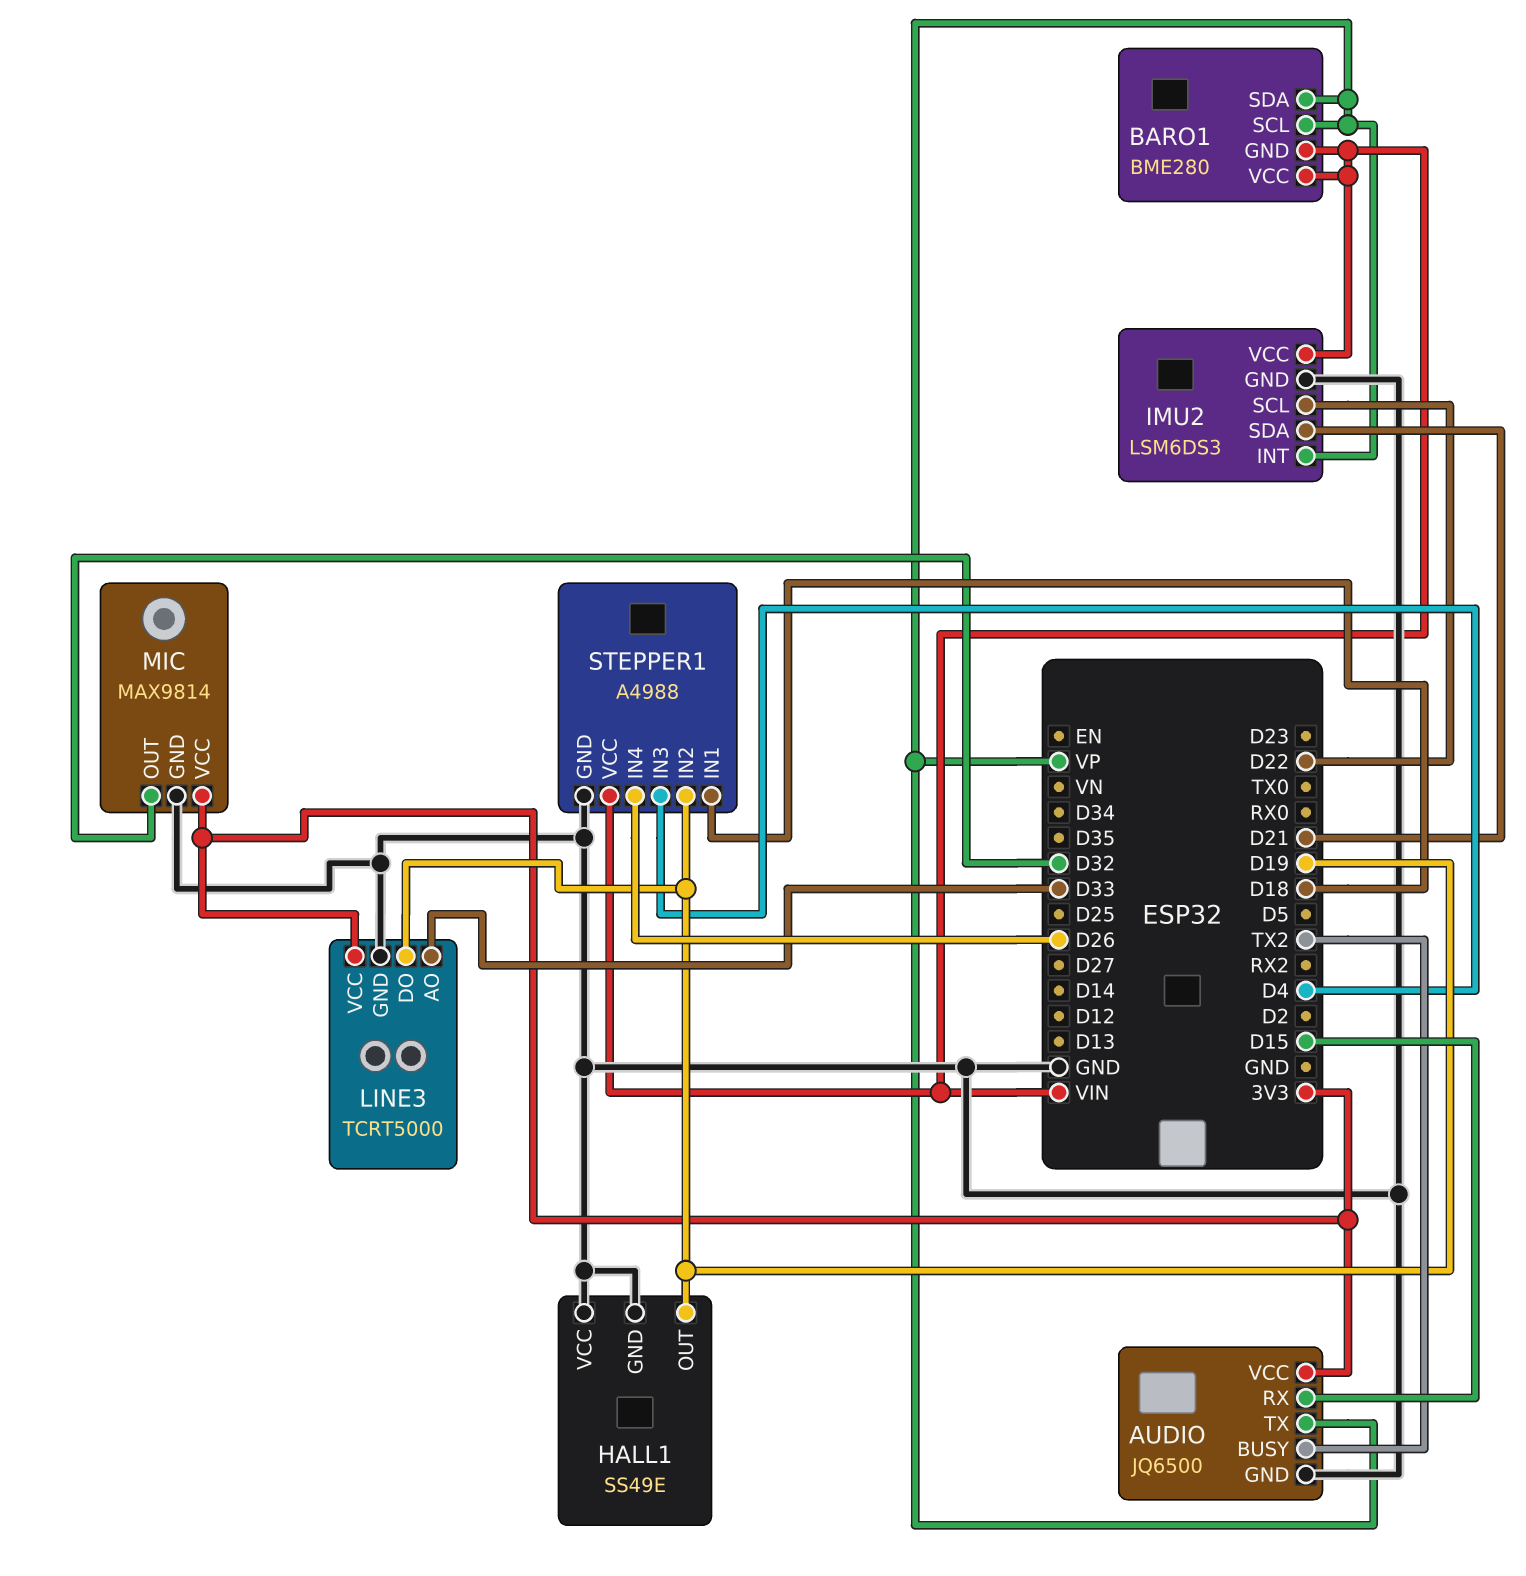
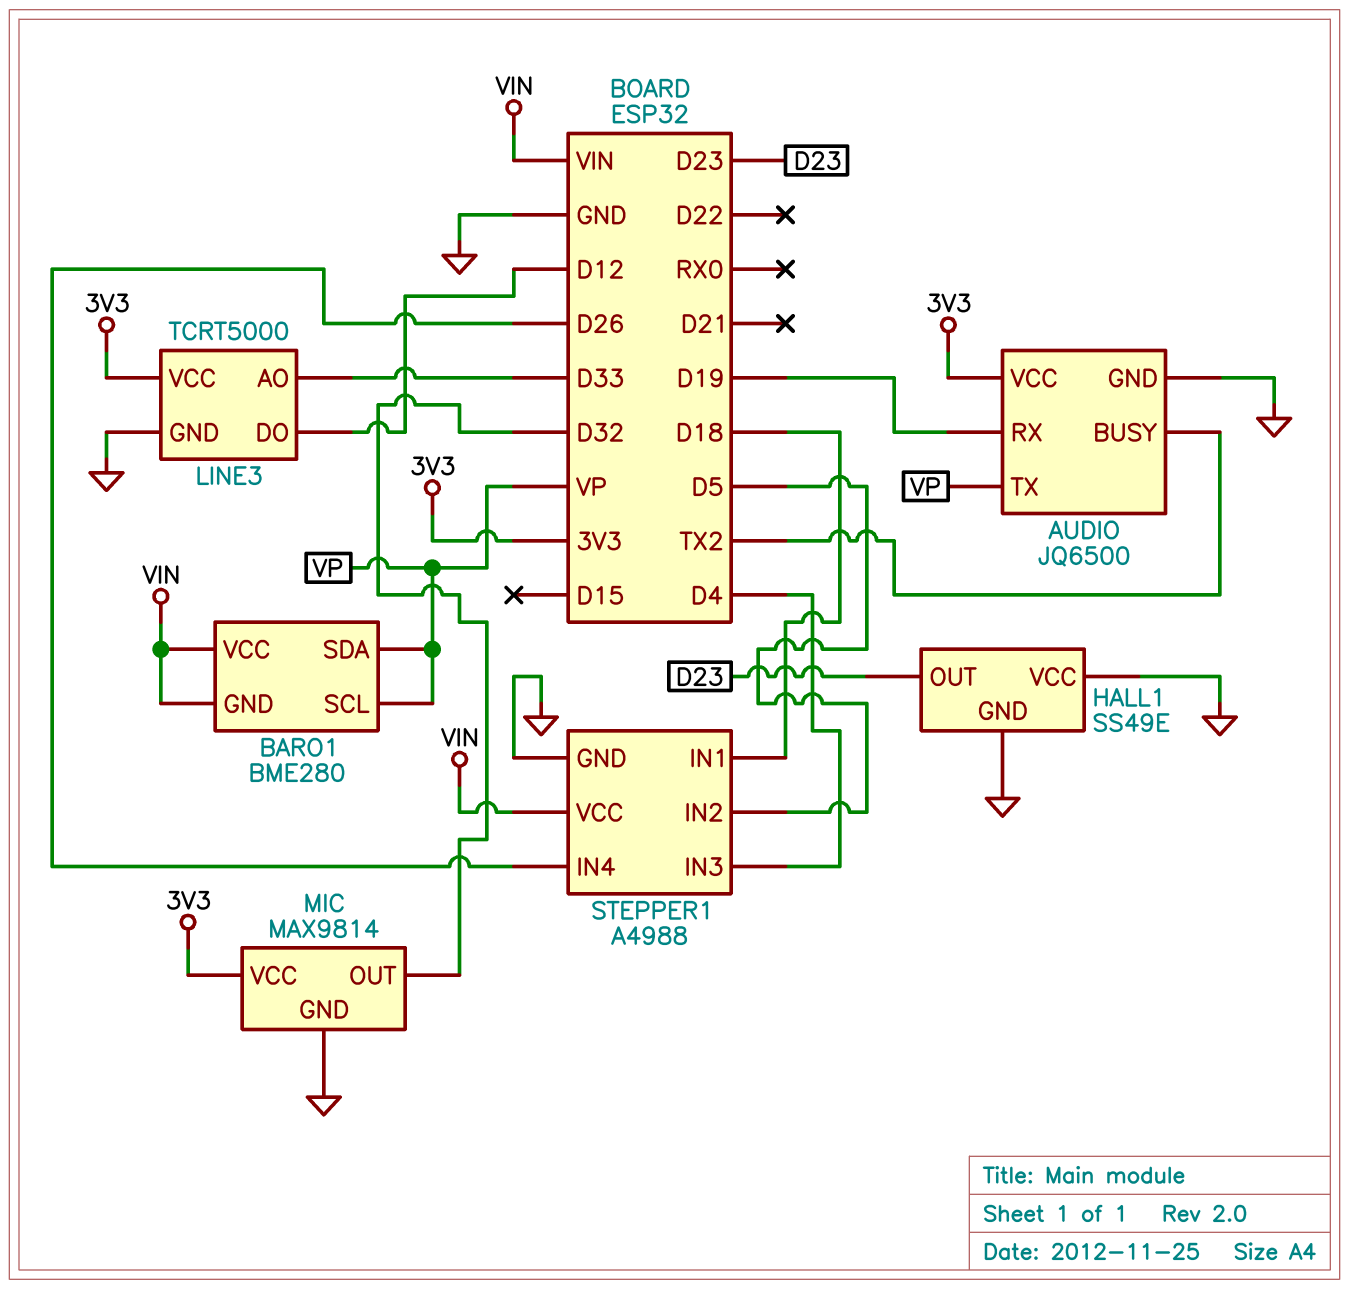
AUDIO pin RX: D15 -> D19
HALL1 pin OUT: D19 -> D23
IMU2: LSM6DS3 -> none
IMU2 pin GND: GND -> none
IMU2 pin INT: VP -> none
IMU2 pin SCL: D22 -> none
IMU2 pin SDA: D21 -> none
IMU2 pin VCC: VIN -> none
LINE3 pin DO: D19 -> D12
STEPPER1 pin IN2: D19 -> D5

